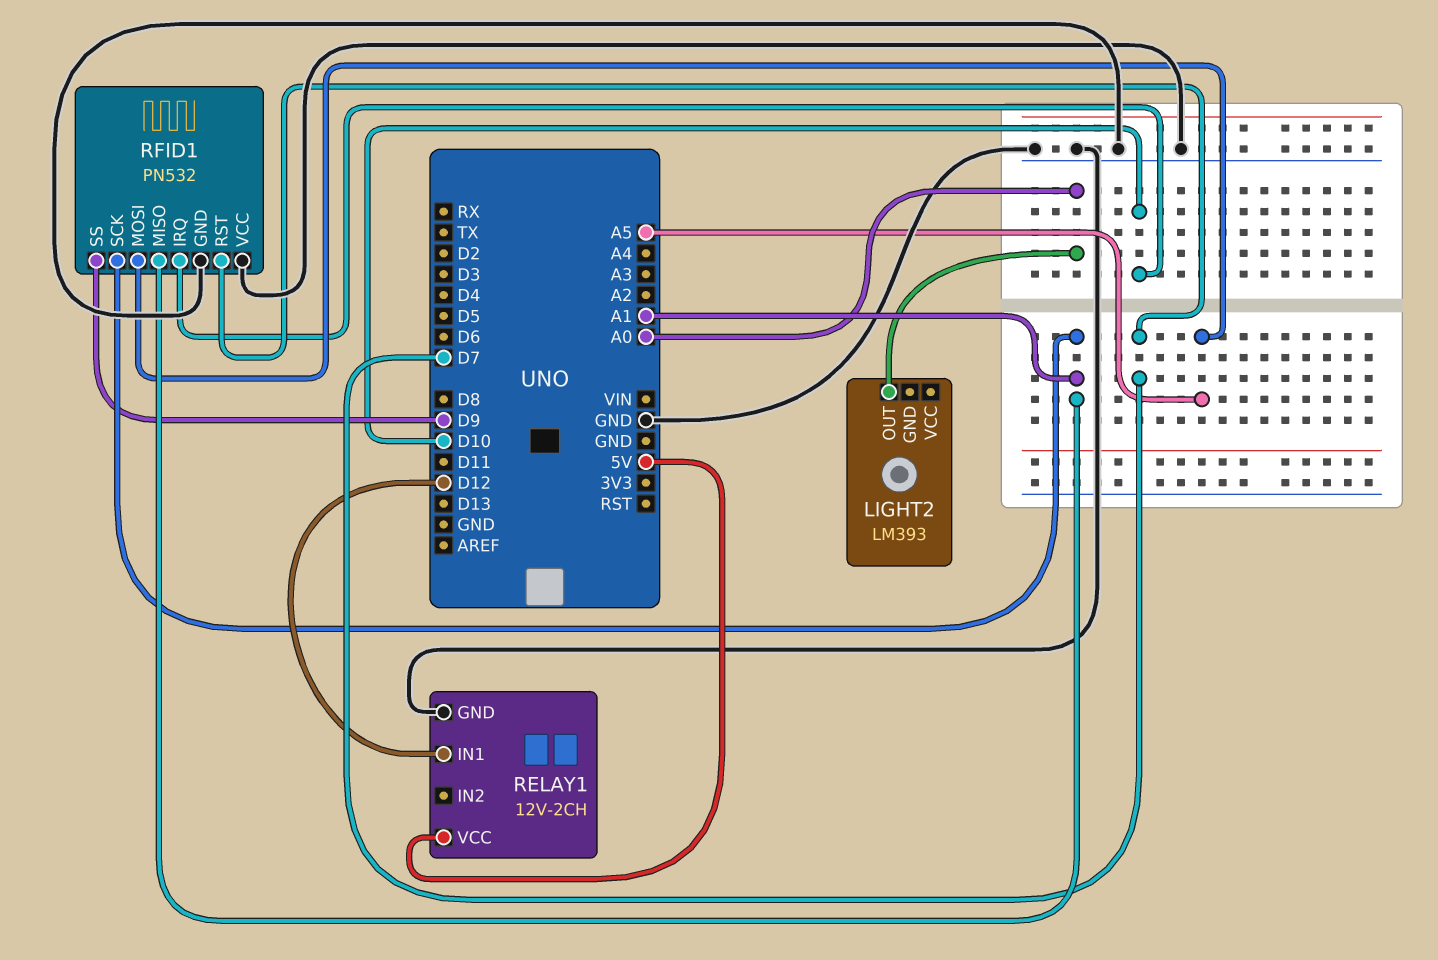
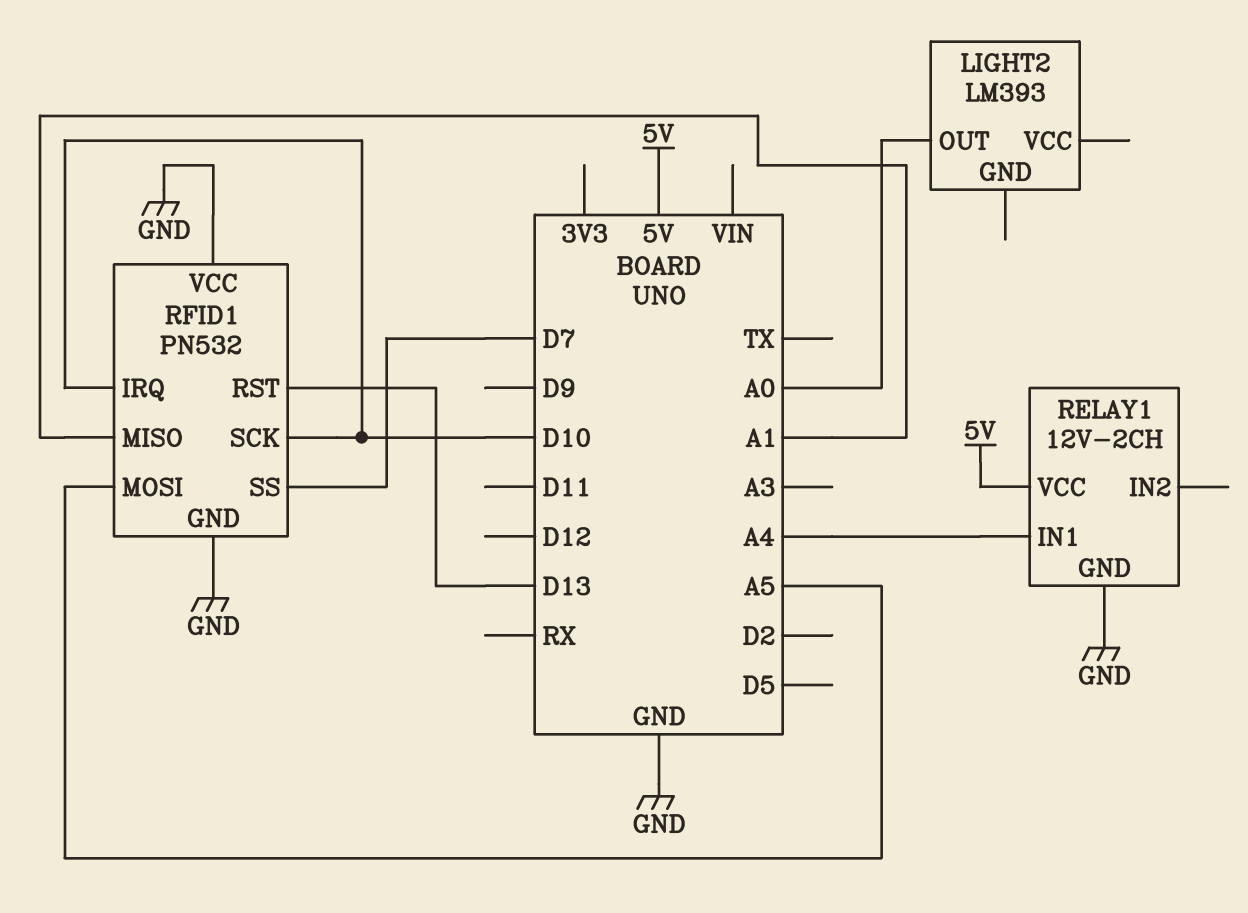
RELAY1 pin IN1: D12 -> A4
RFID1 pin RST: D7 -> D13
RFID1 pin SCK: A1 -> D10
RFID1 pin SS: D9 -> D7

